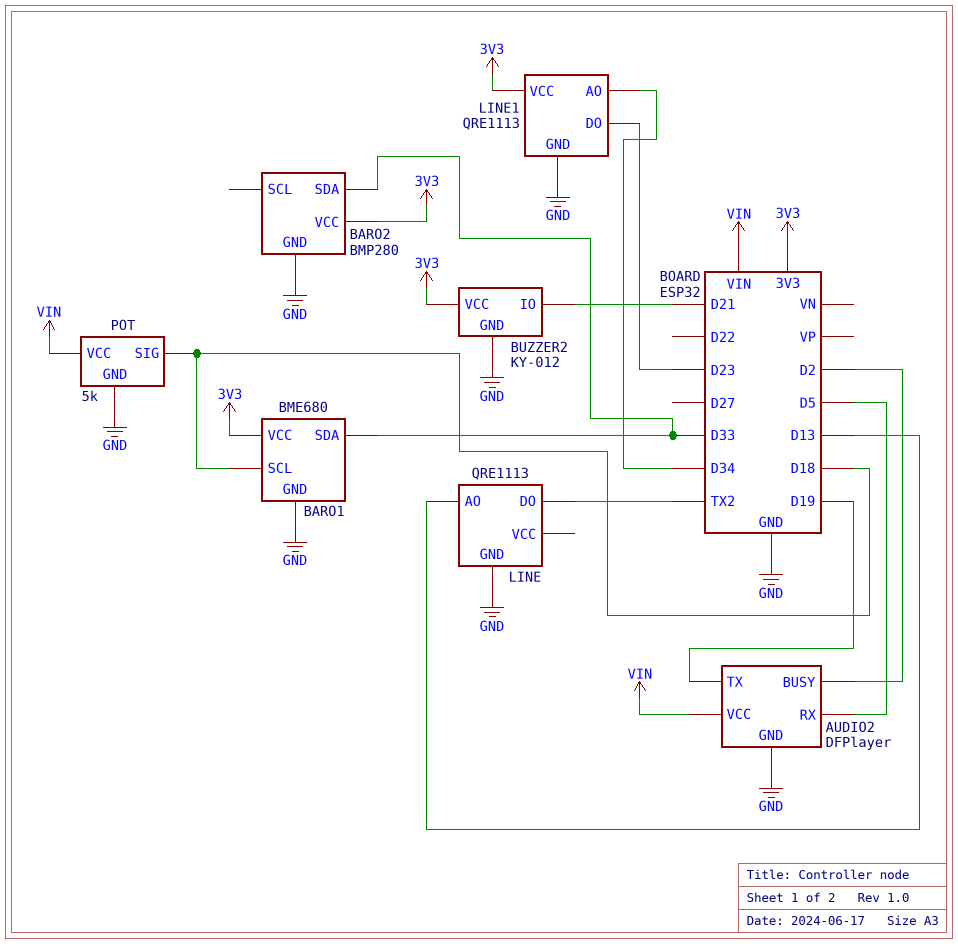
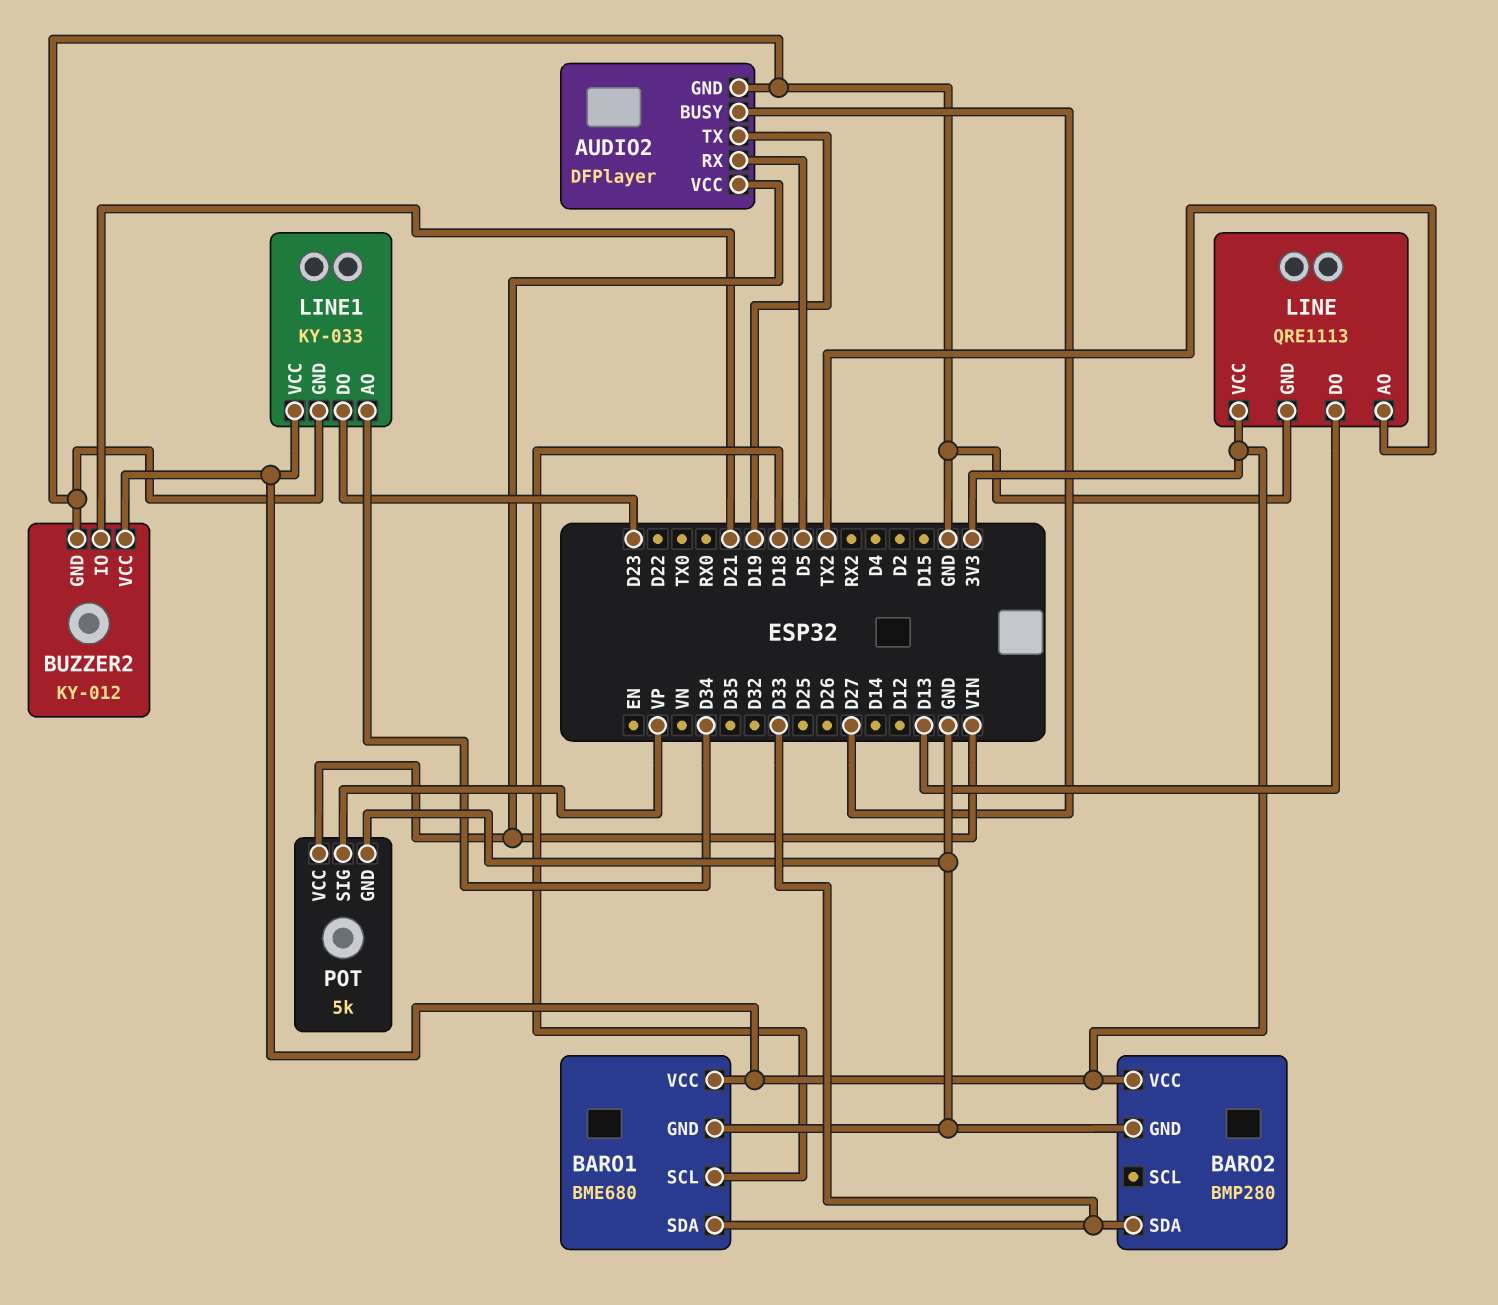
AUDIO2 pin BUSY: D2 -> D27
LINE pin AO: D13 -> TX2
LINE pin DO: TX2 -> D13
LINE pin VCC: none -> 3V3
LINE1: QRE1113 -> KY-033
POT pin SIG: D18 -> VP

